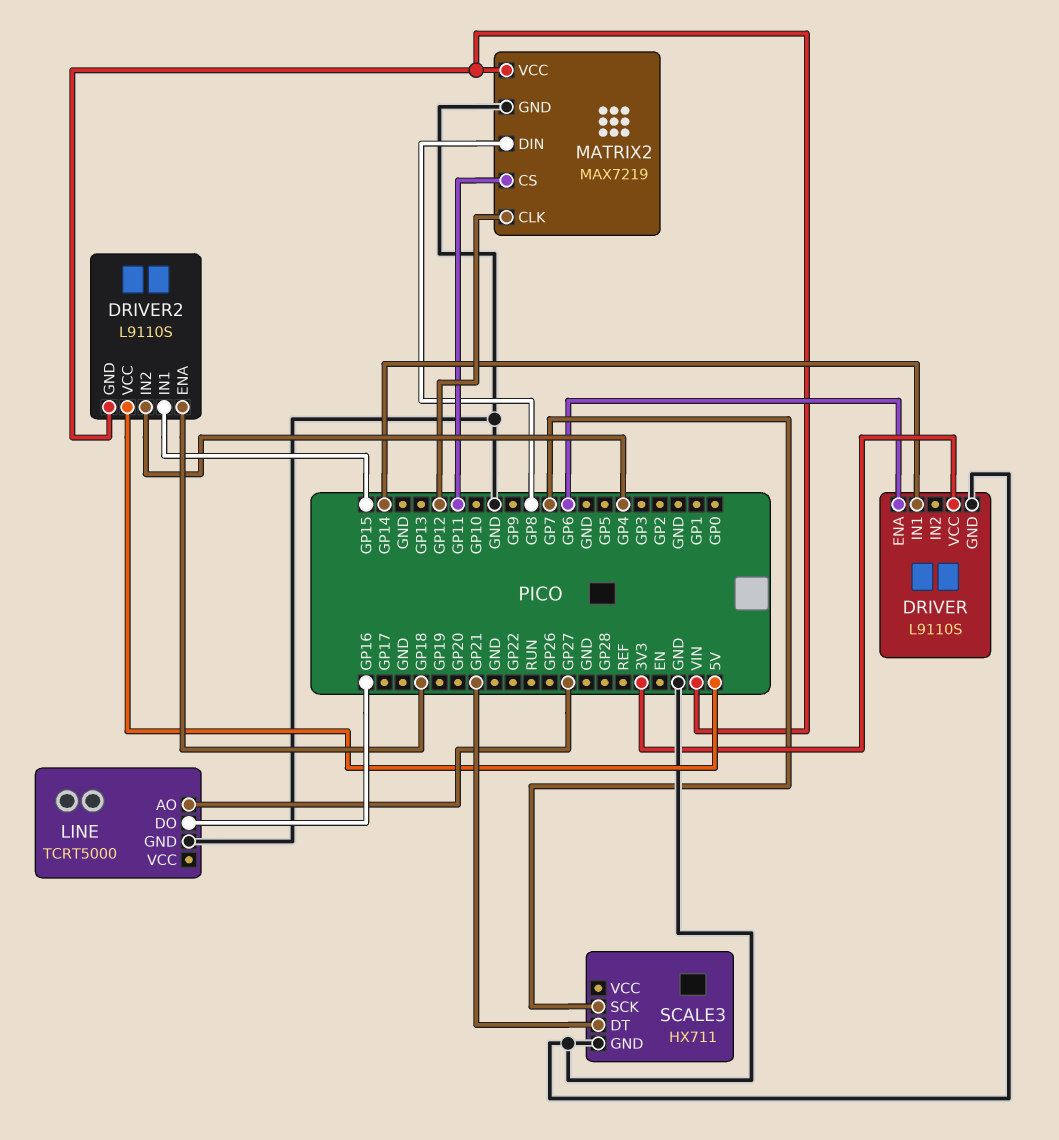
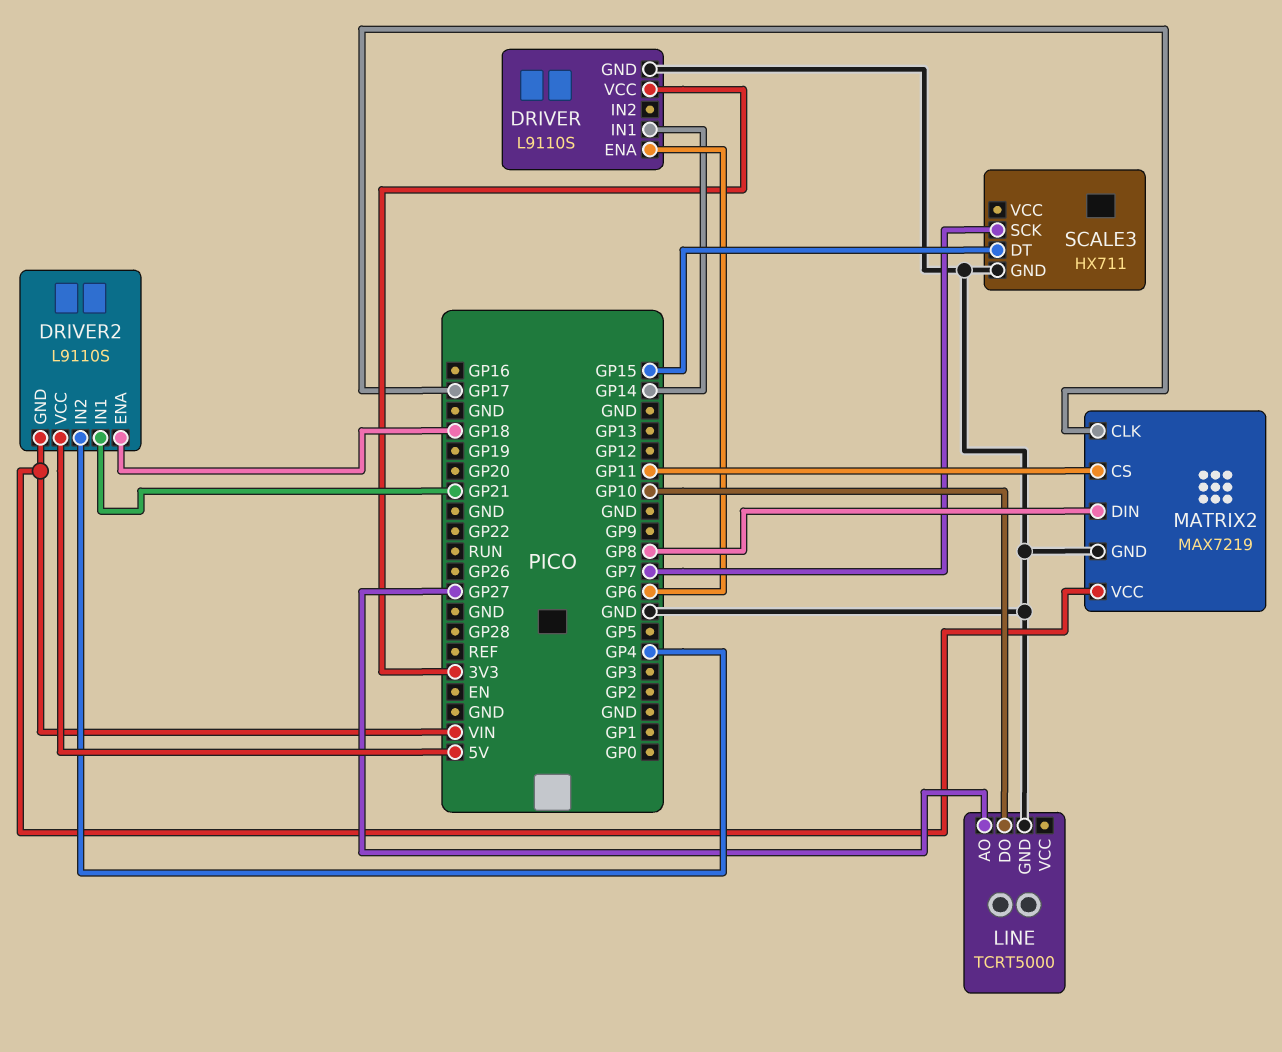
DRIVER2 pin IN1: GP15 -> GP21
LINE pin DO: GP16 -> GP10
MATRIX2 pin CLK: GP12 -> GP17
SCALE3 pin DT: GP21 -> GP15

